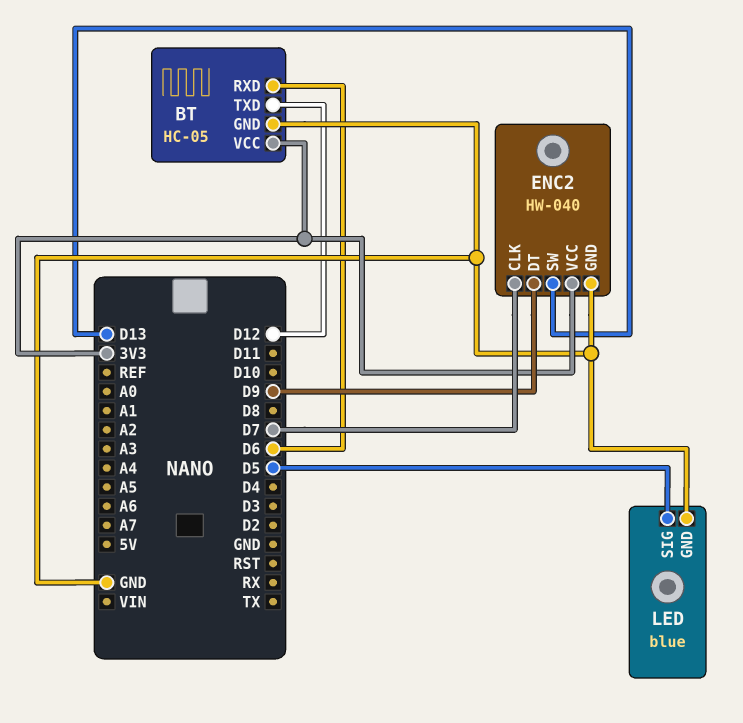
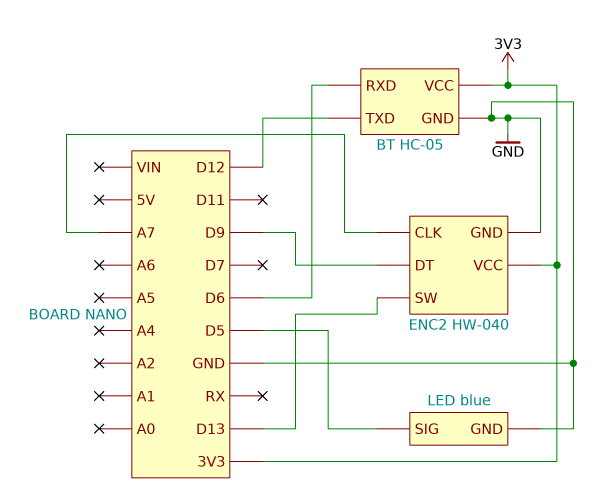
ENC2 pin CLK: D7 -> A7

